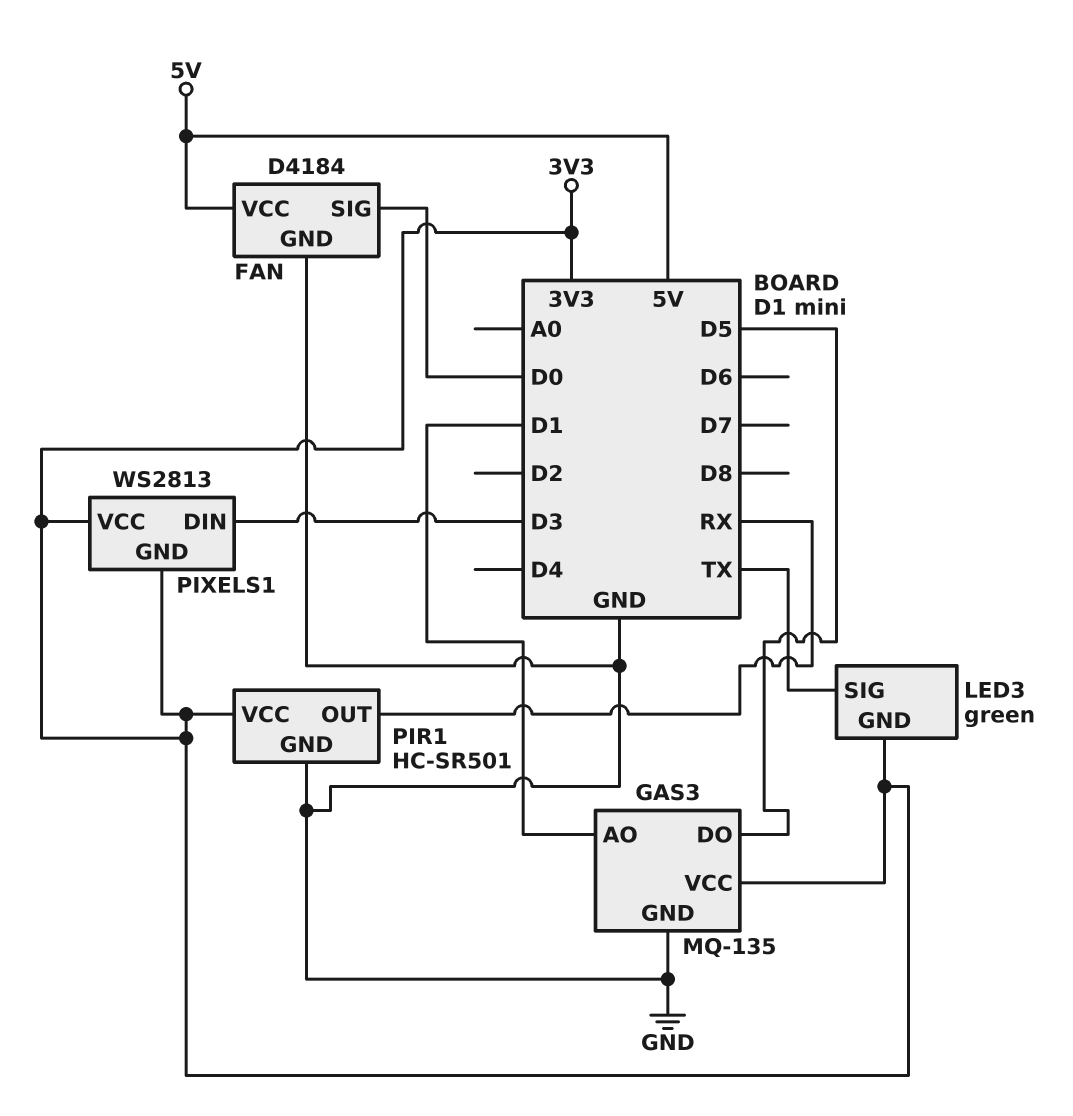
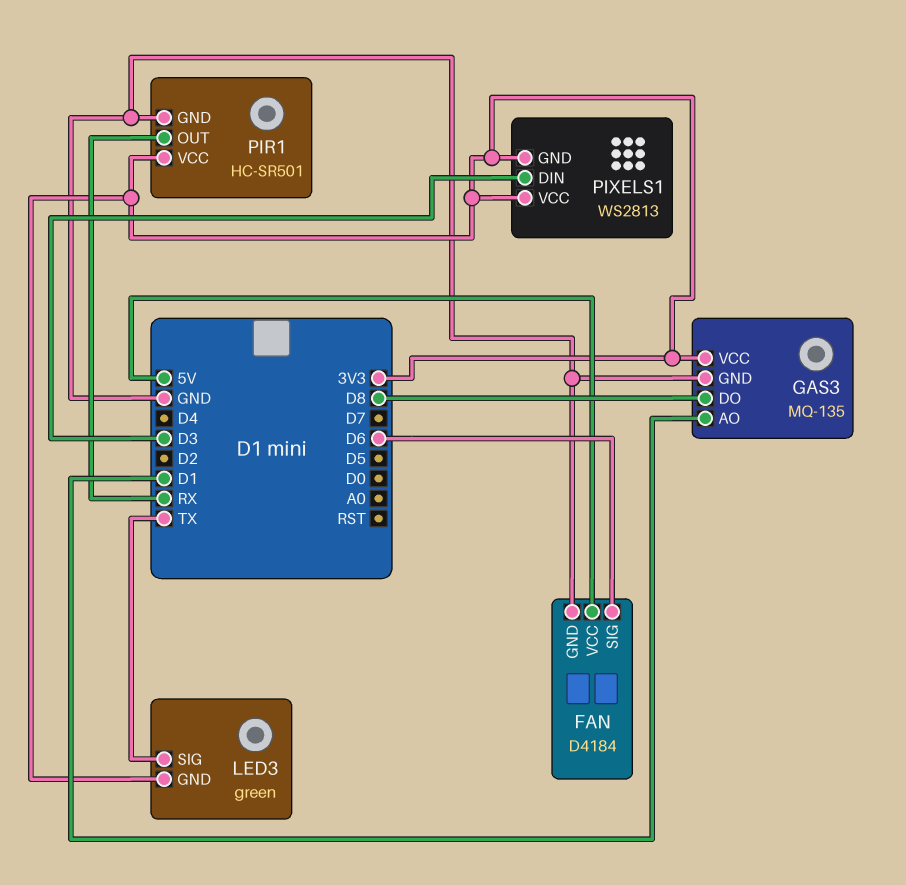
FAN pin SIG: D0 -> D6
GAS3 pin DO: D5 -> D8

